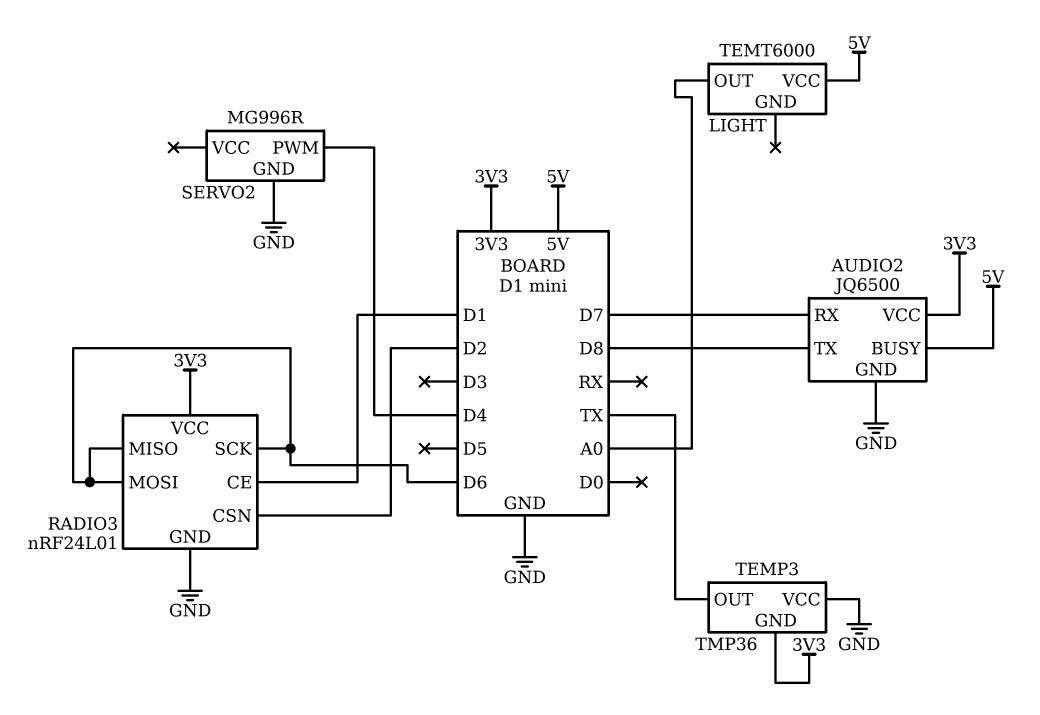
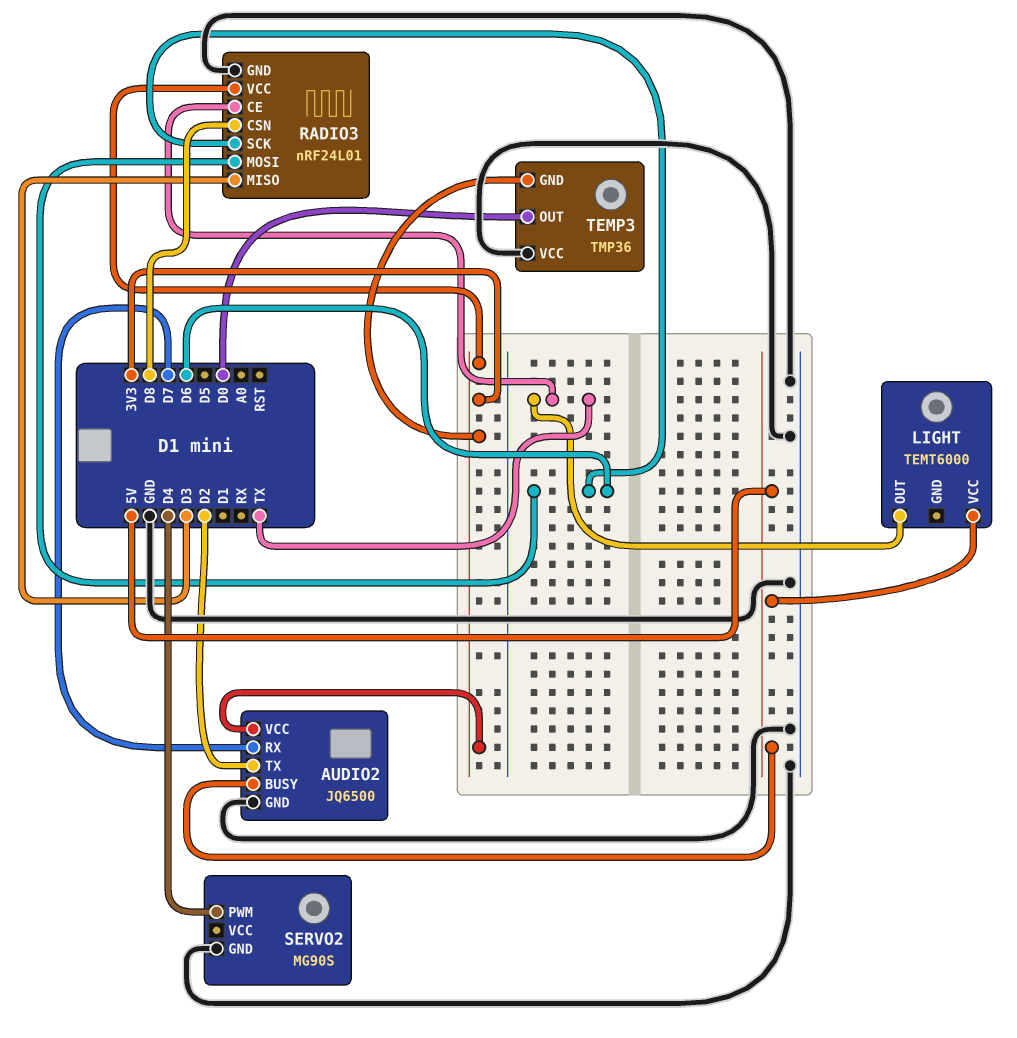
AUDIO2 pin TX: D8 -> D2
LIGHT pin OUT: A0 -> TX
RADIO3 pin CE: D1 -> TX
RADIO3 pin CSN: D2 -> D8
RADIO3 pin MISO: D6 -> D3
SERVO2: MG996R -> MG90S
TEMP3 pin OUT: TX -> D0

